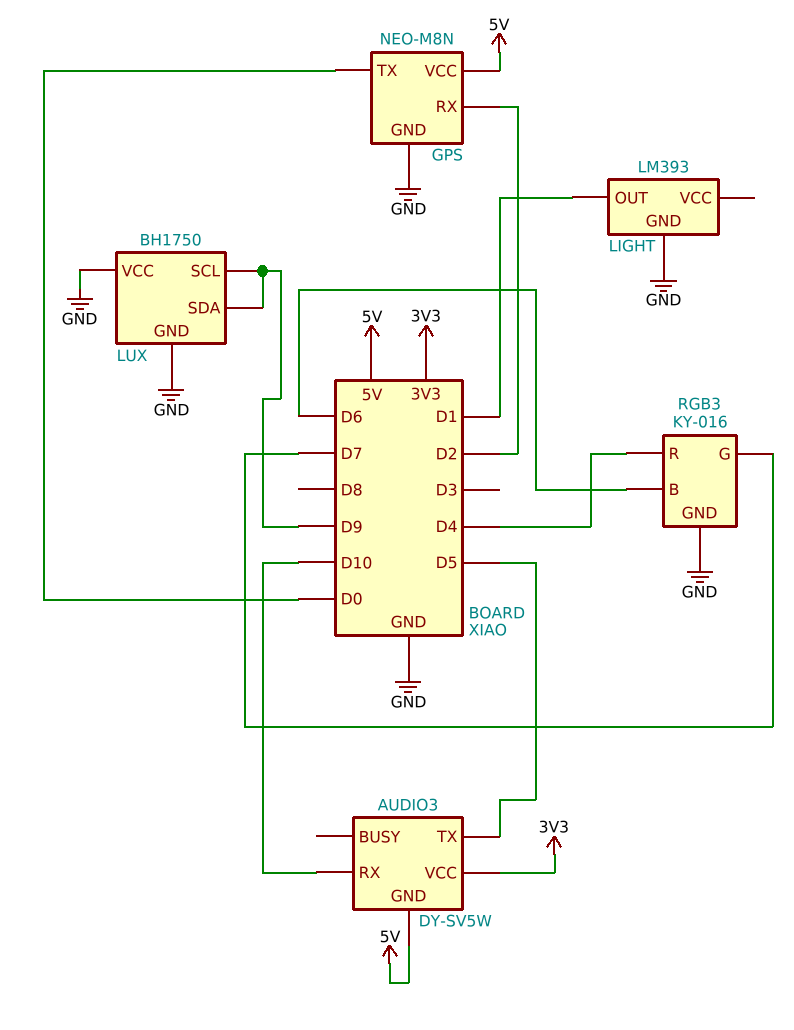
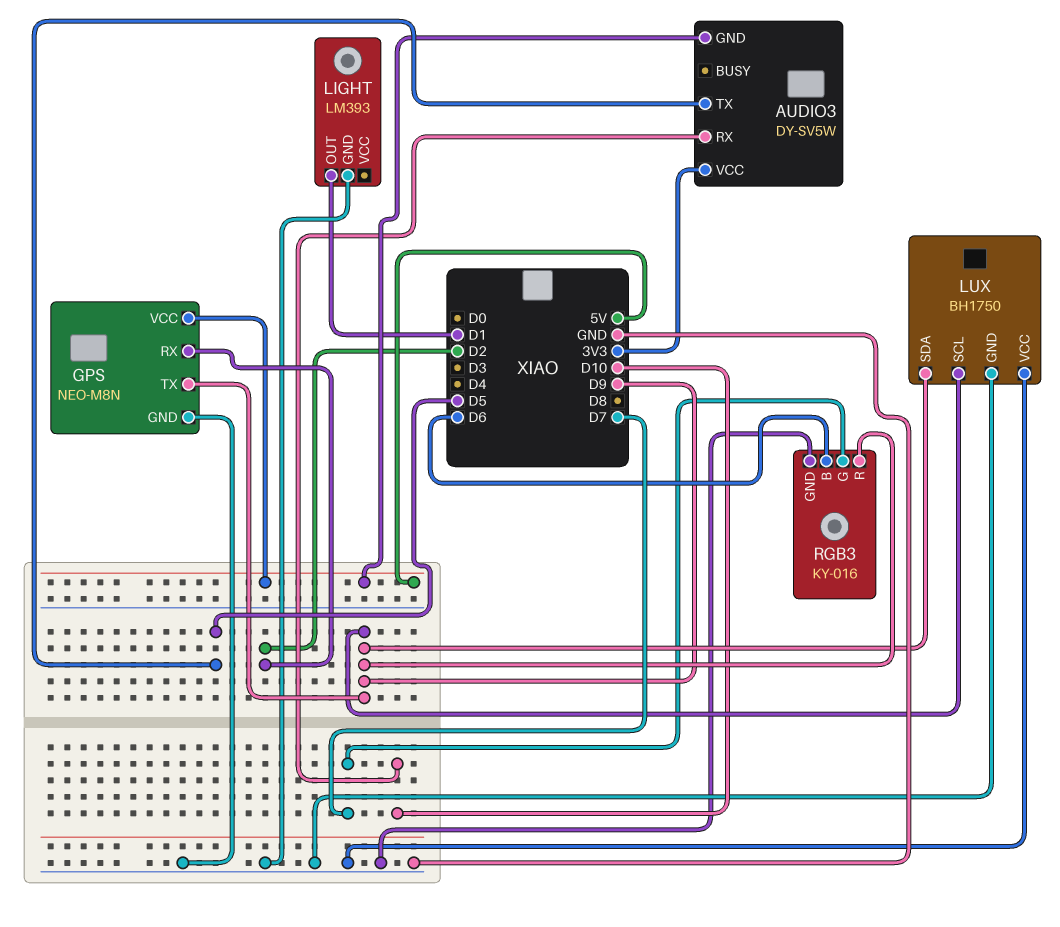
GPS pin TX: D0 -> D9
RGB3 pin R: D4 -> D9

